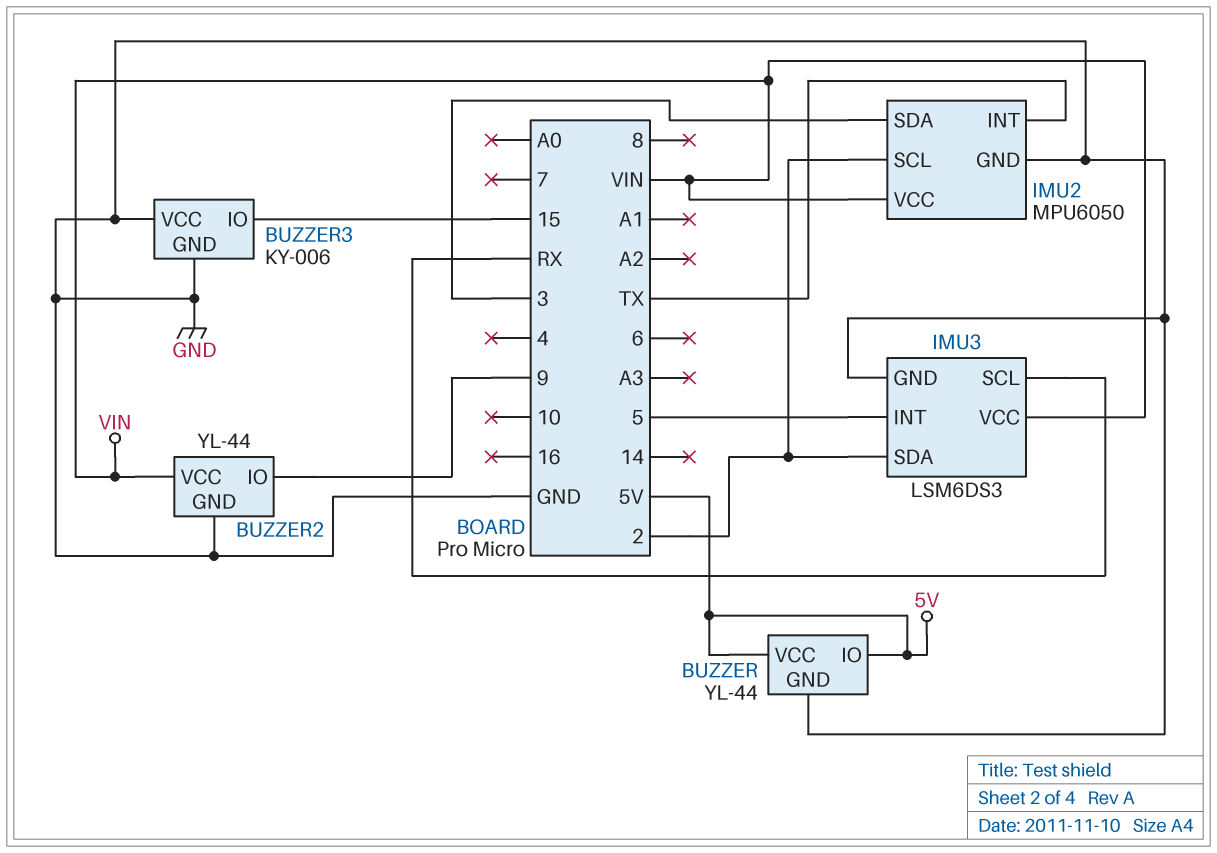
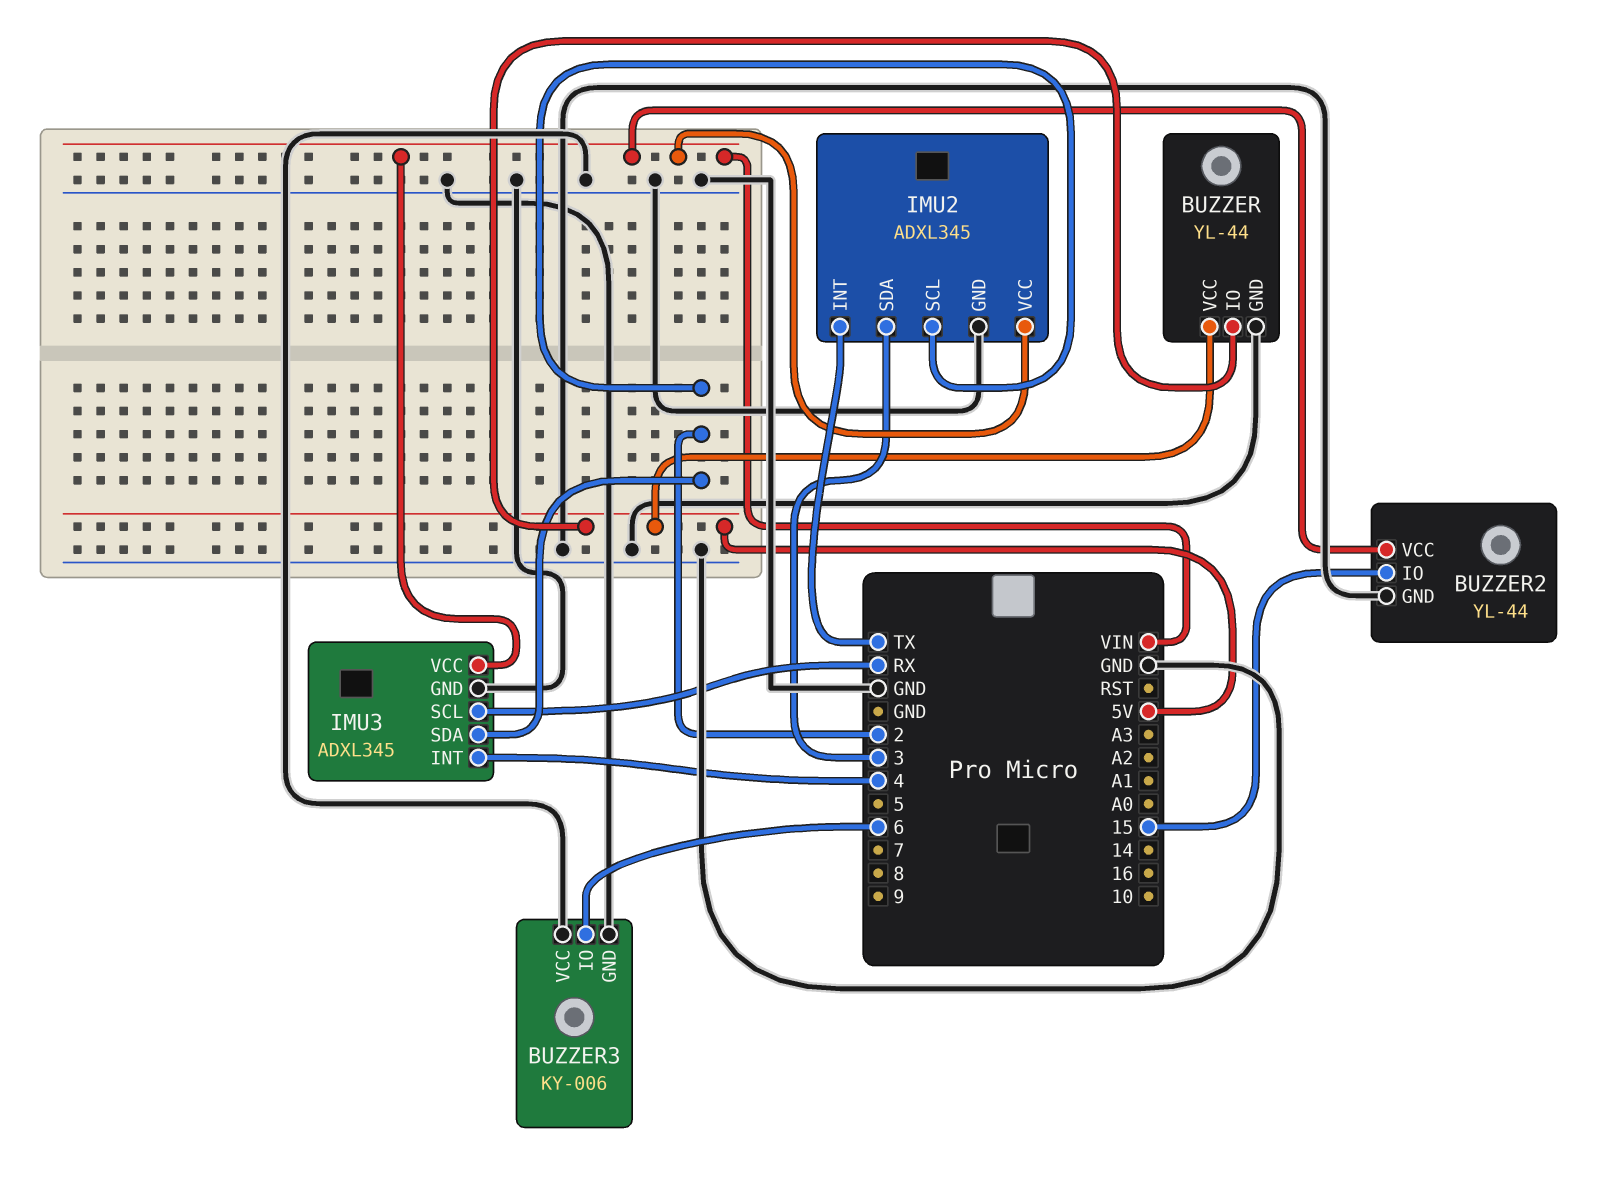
BUZZER2 pin IO: 9 -> 15
BUZZER3 pin IO: 15 -> 6
IMU2: MPU6050 -> ADXL345
IMU3: LSM6DS3 -> ADXL345
IMU3 pin INT: 5 -> 4

